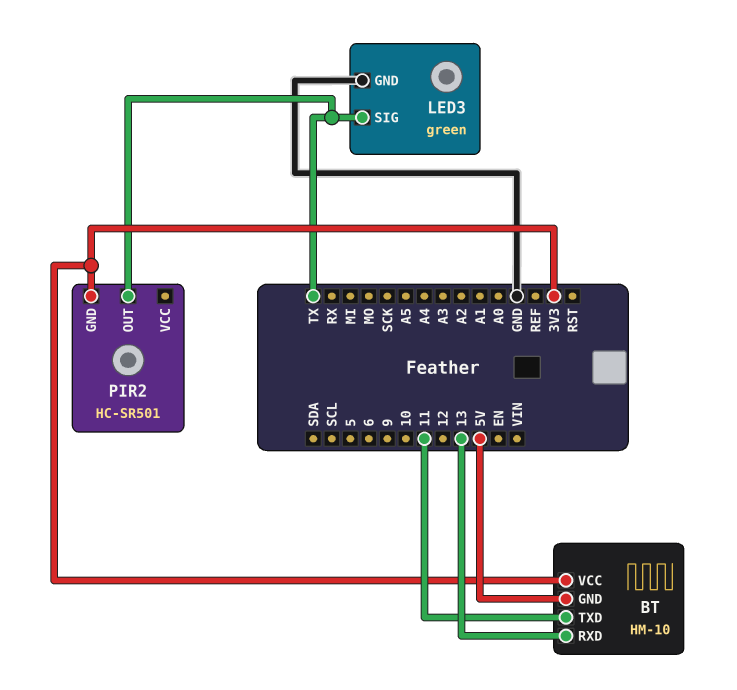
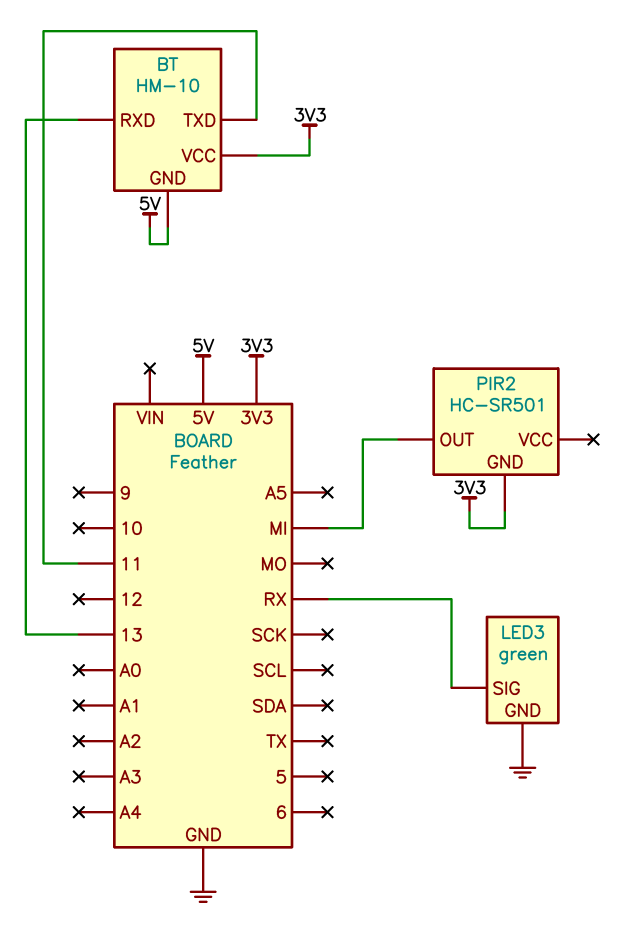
LED3 pin SIG: TX -> RX
PIR2 pin OUT: TX -> MI

